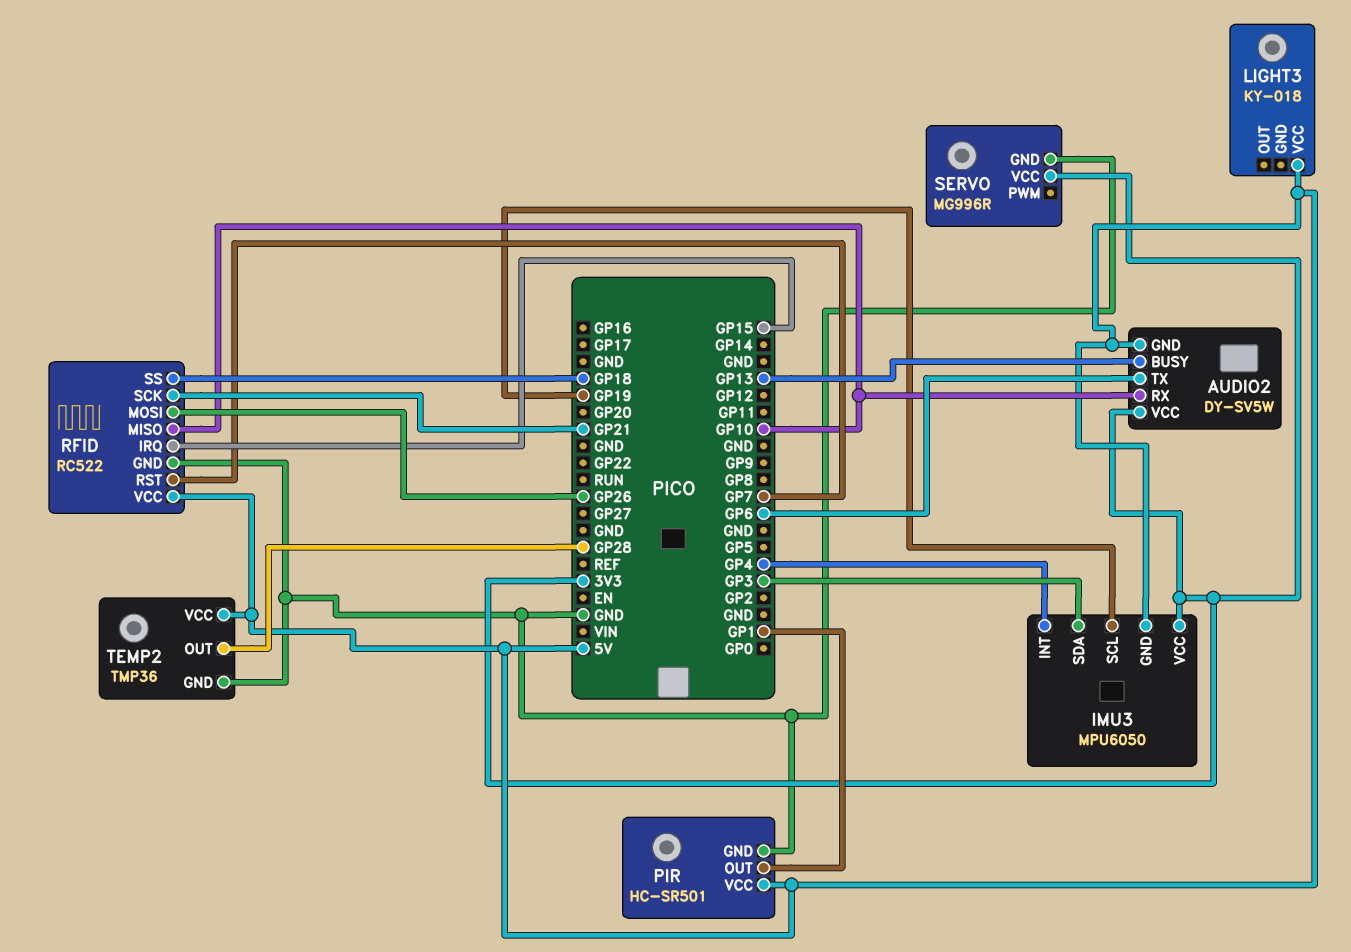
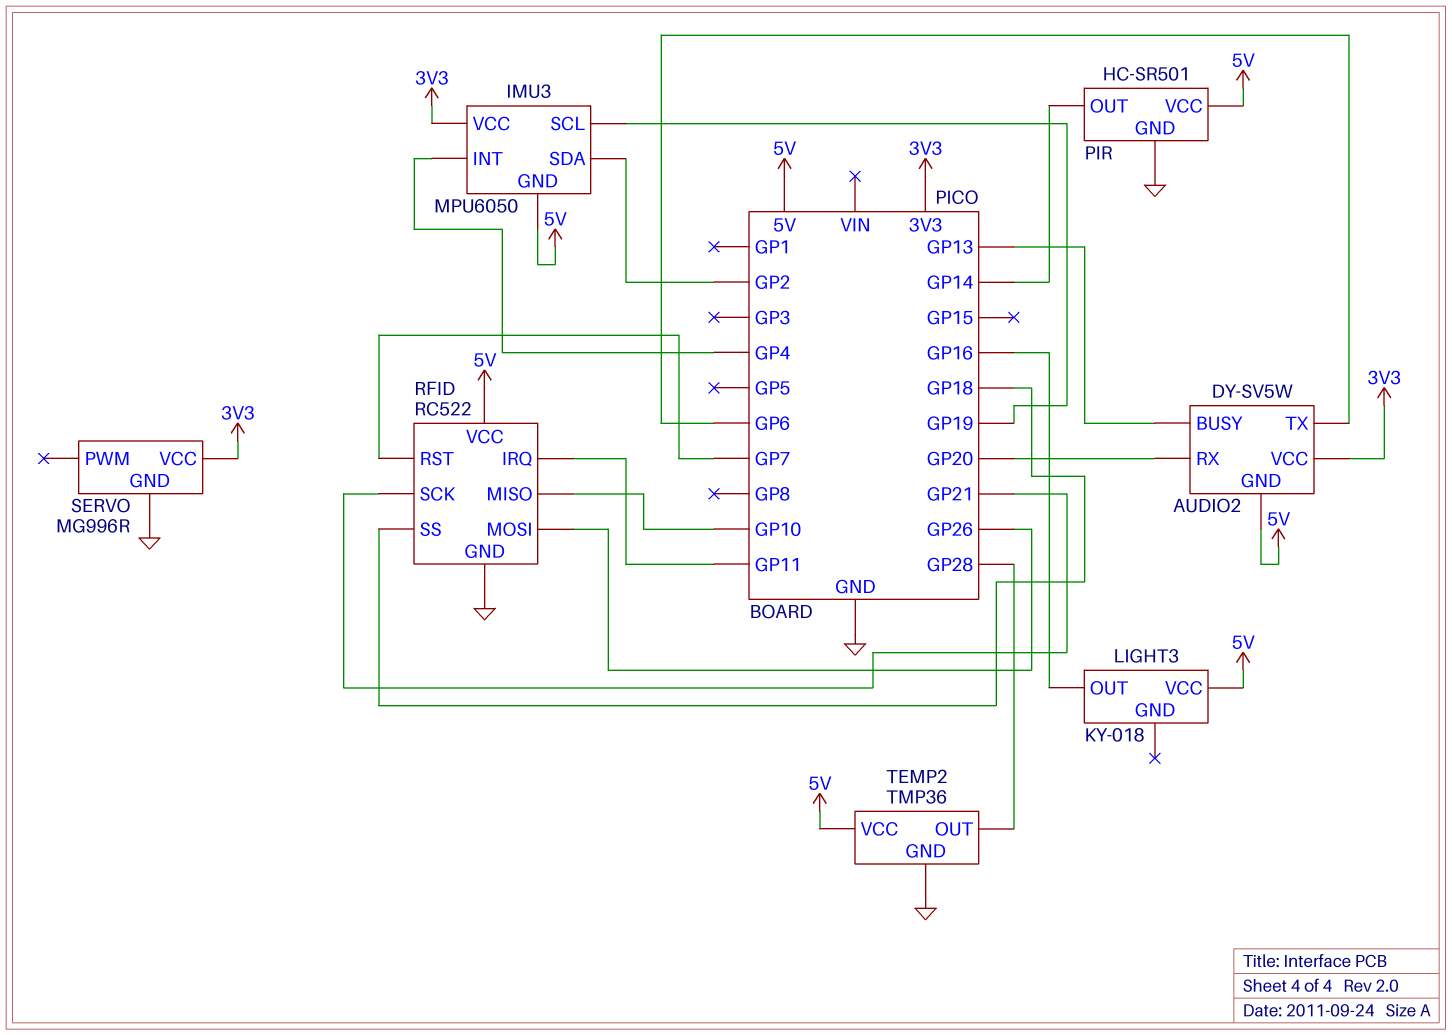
AUDIO2 pin RX: GP10 -> GP20
IMU3 pin SDA: GP3 -> GP2
LIGHT3 pin OUT: none -> GP16
PIR pin OUT: GP1 -> GP14
RFID pin IRQ: GP15 -> GP11

